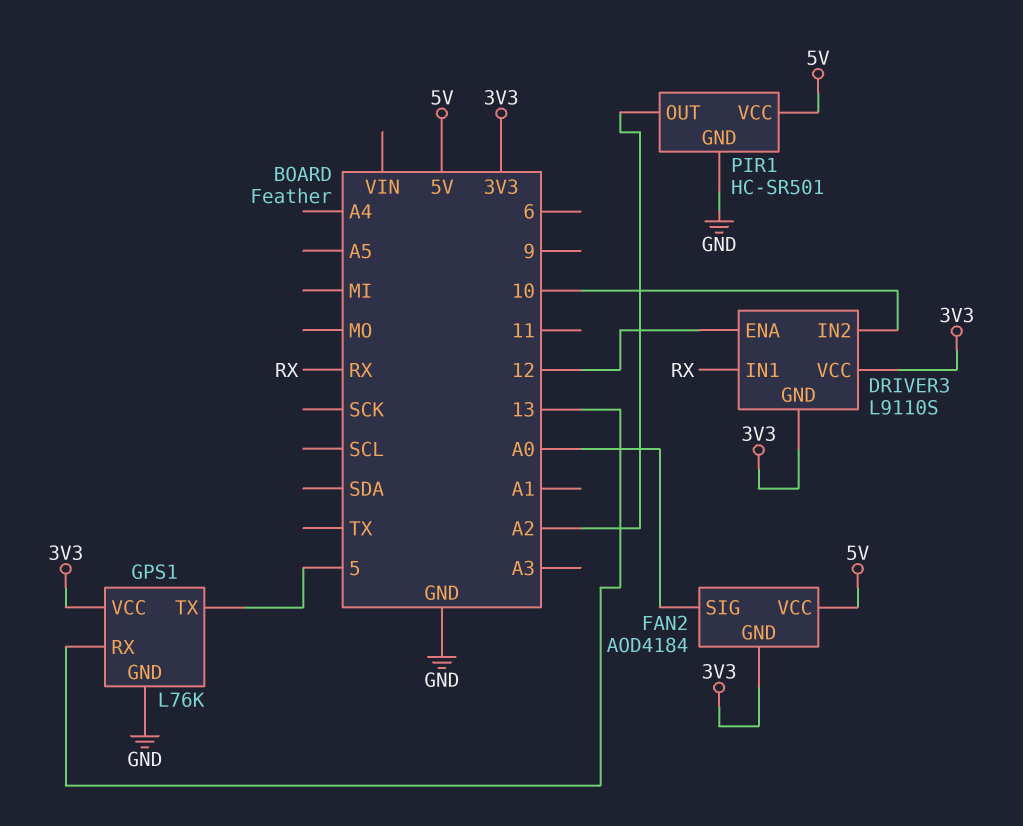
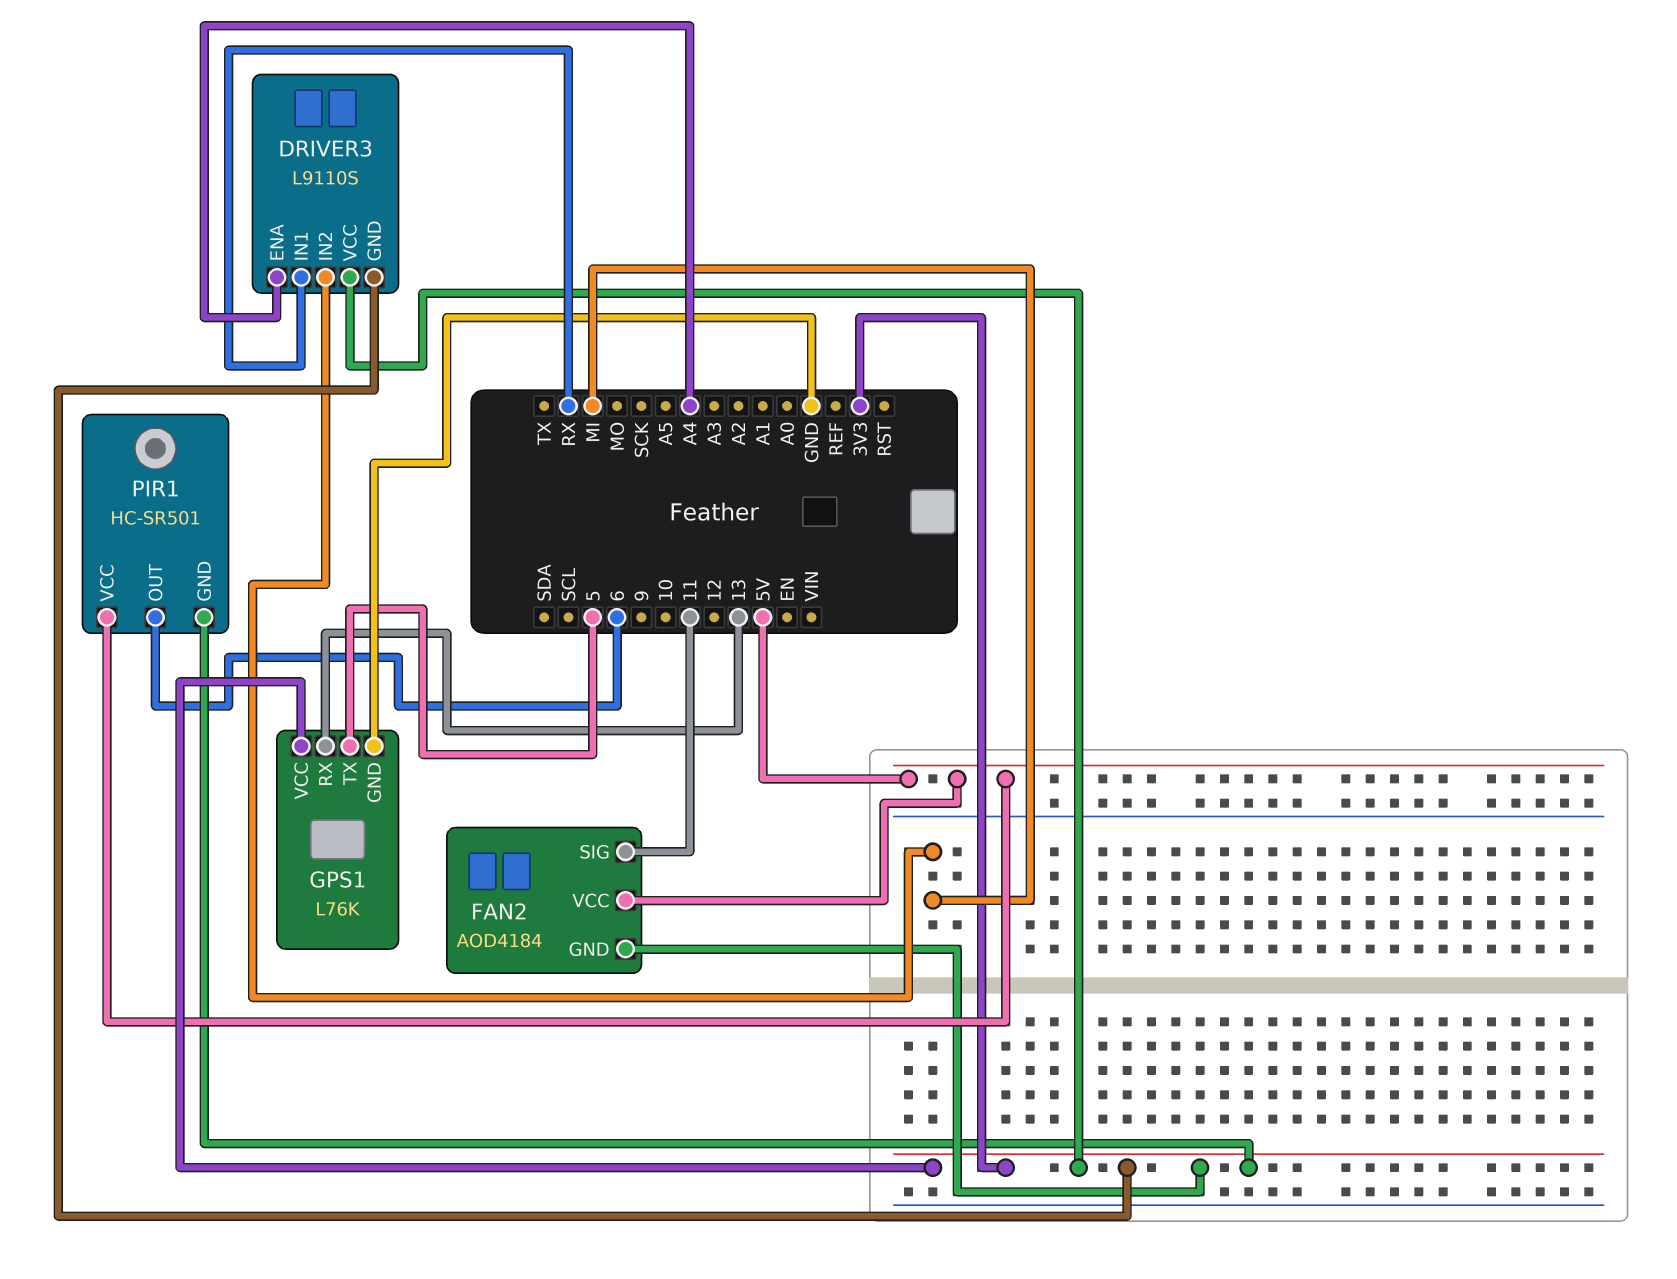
DRIVER3 pin ENA: 12 -> A4
DRIVER3 pin IN2: 10 -> MI
FAN2 pin SIG: A0 -> 11
PIR1 pin GND: GND -> 3V3
PIR1 pin OUT: A2 -> 6

